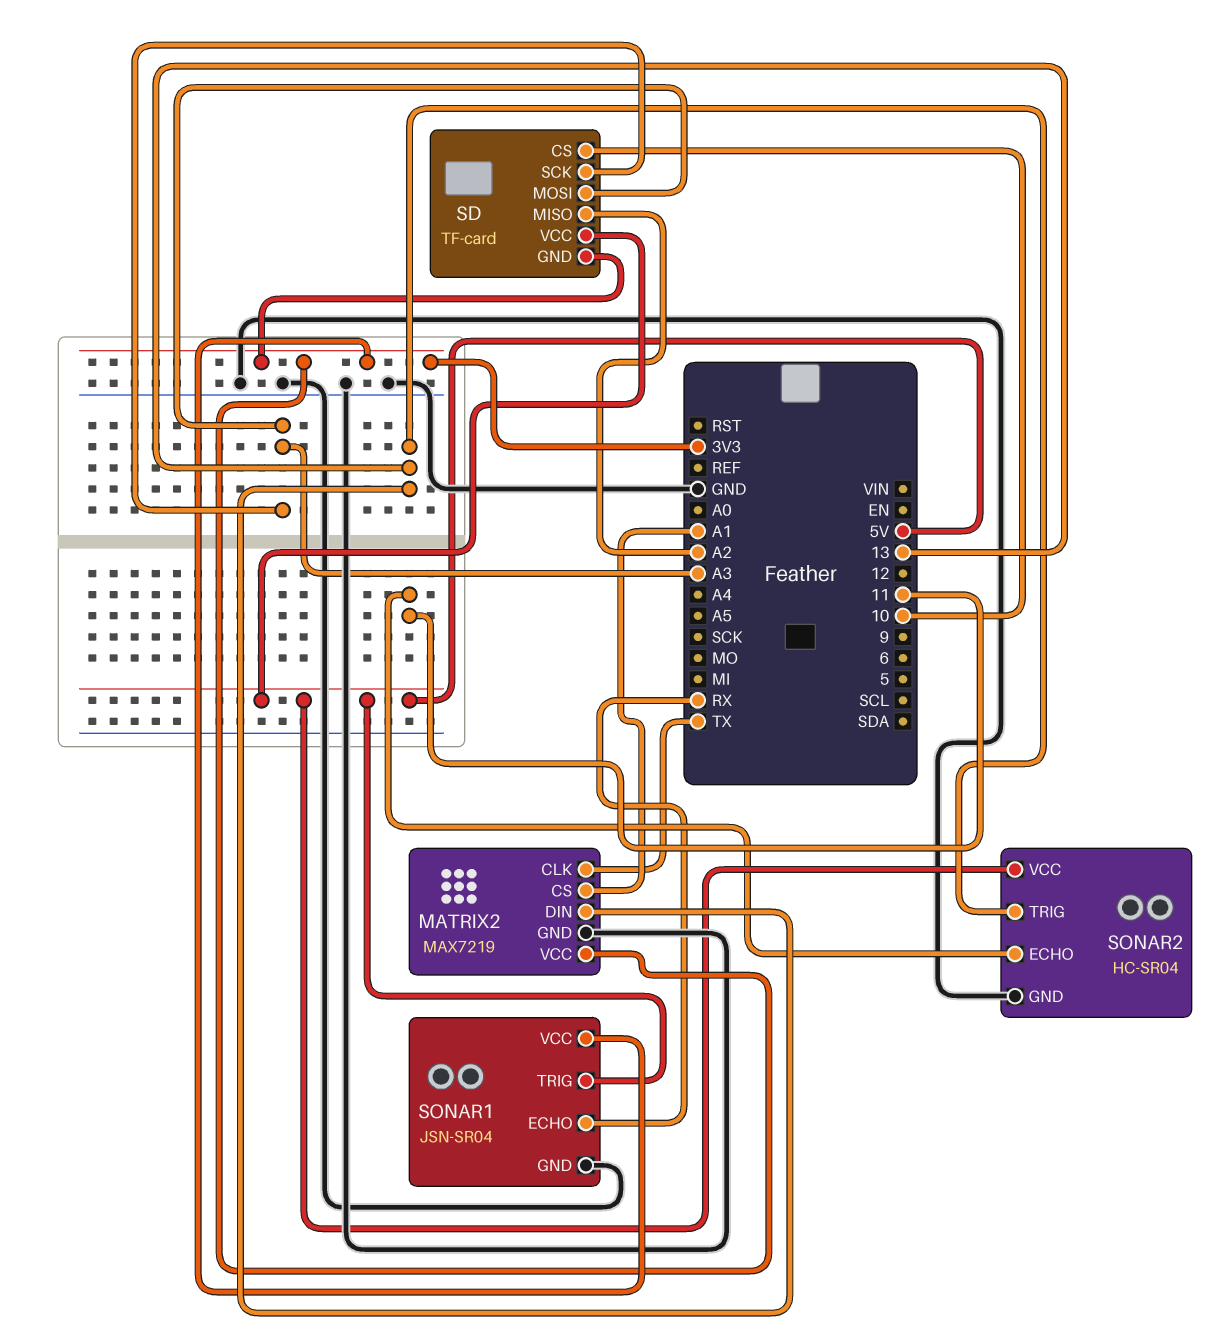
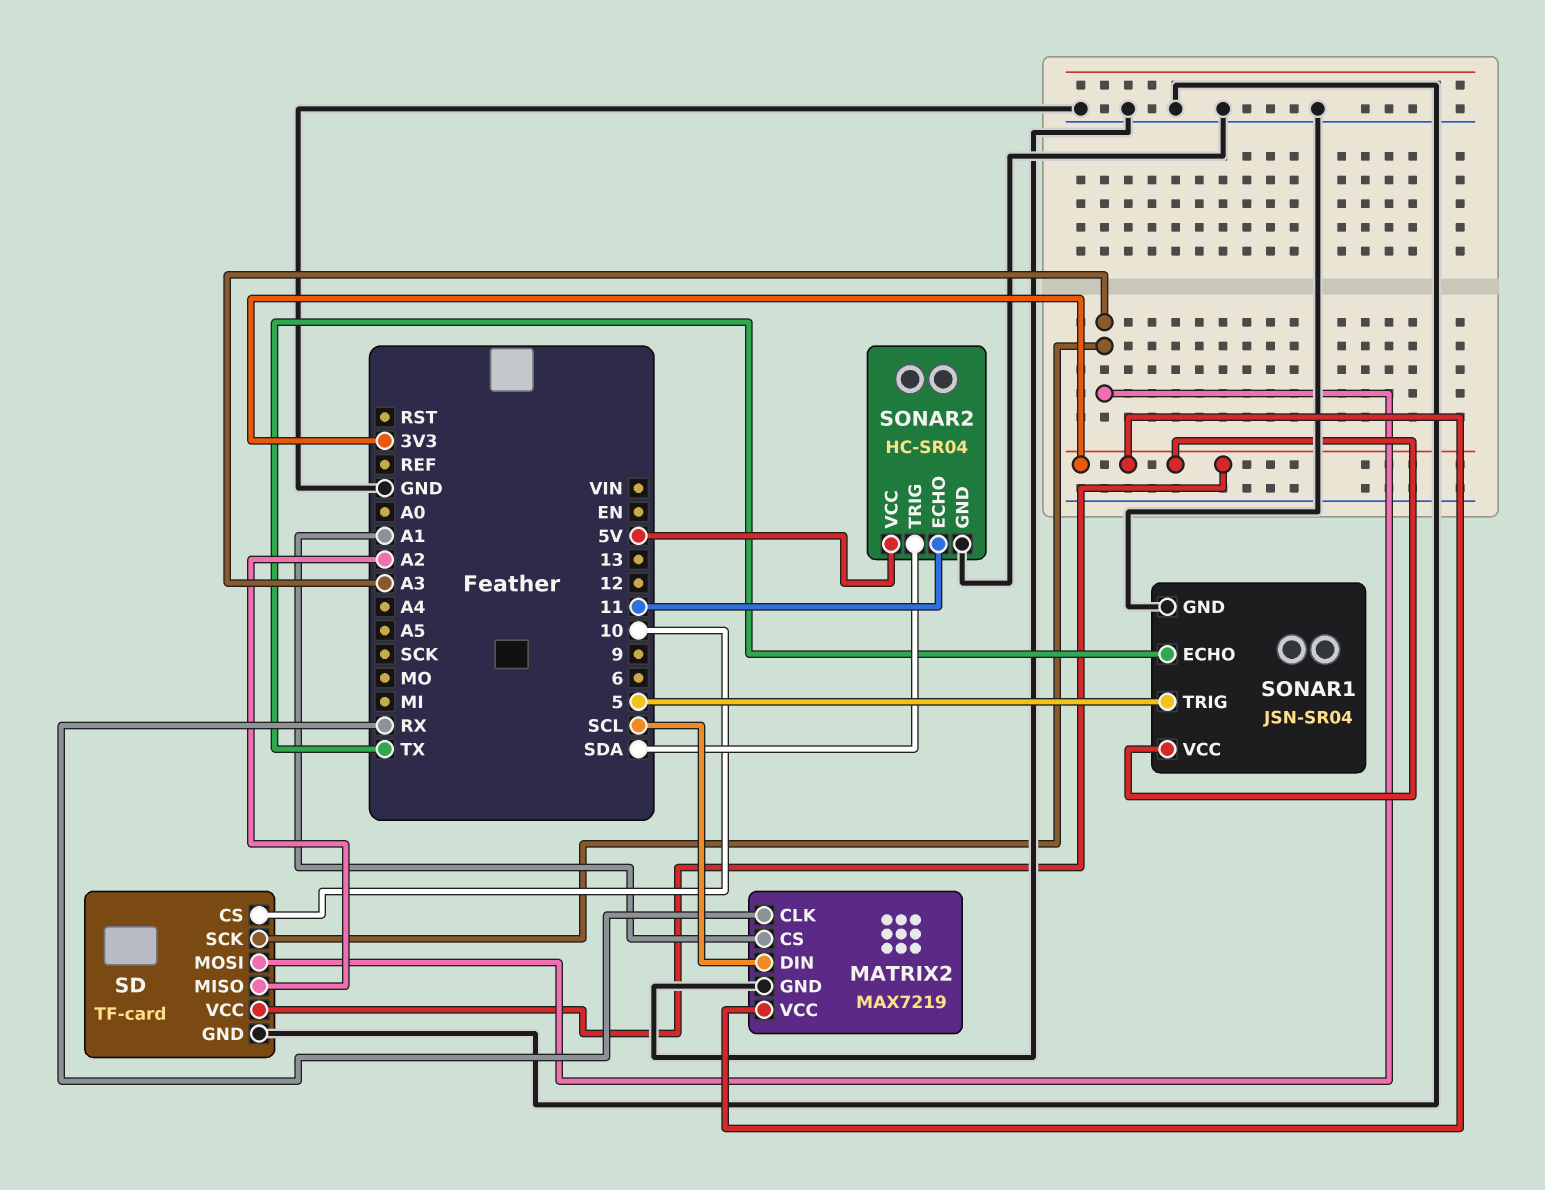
MATRIX2 pin CLK: TX -> RX
MATRIX2 pin DIN: 13 -> SCL
SD pin GND: 3V3 -> GND
SD pin VCC: 5V -> 3V3
SONAR1 pin ECHO: RX -> TX
SONAR1 pin TRIG: 5V -> 5
SONAR2 pin TRIG: 13 -> SDA

